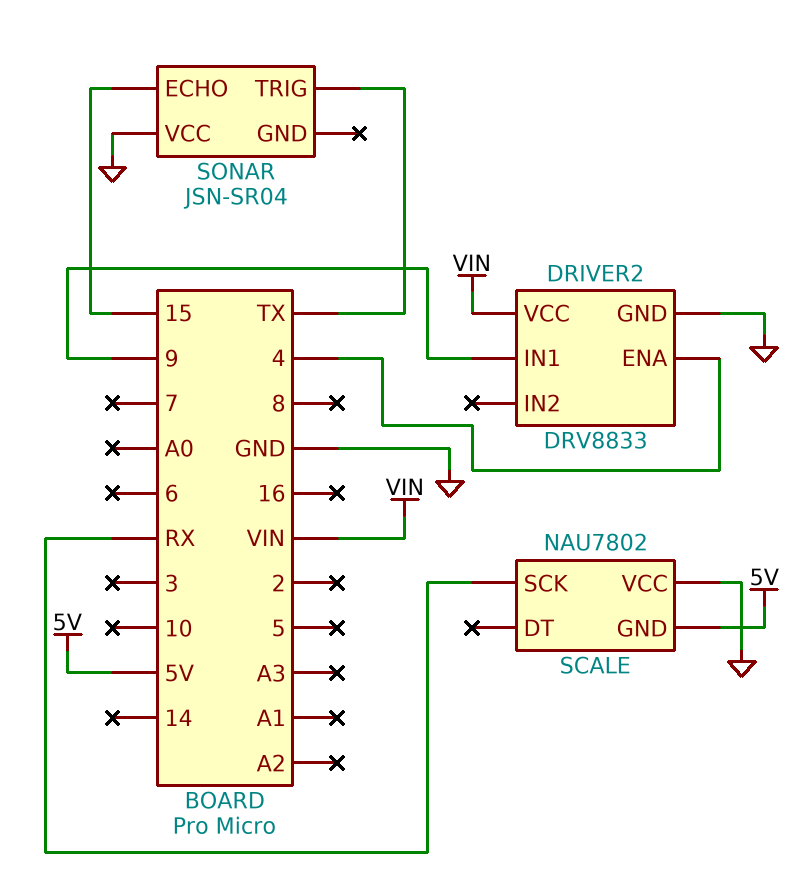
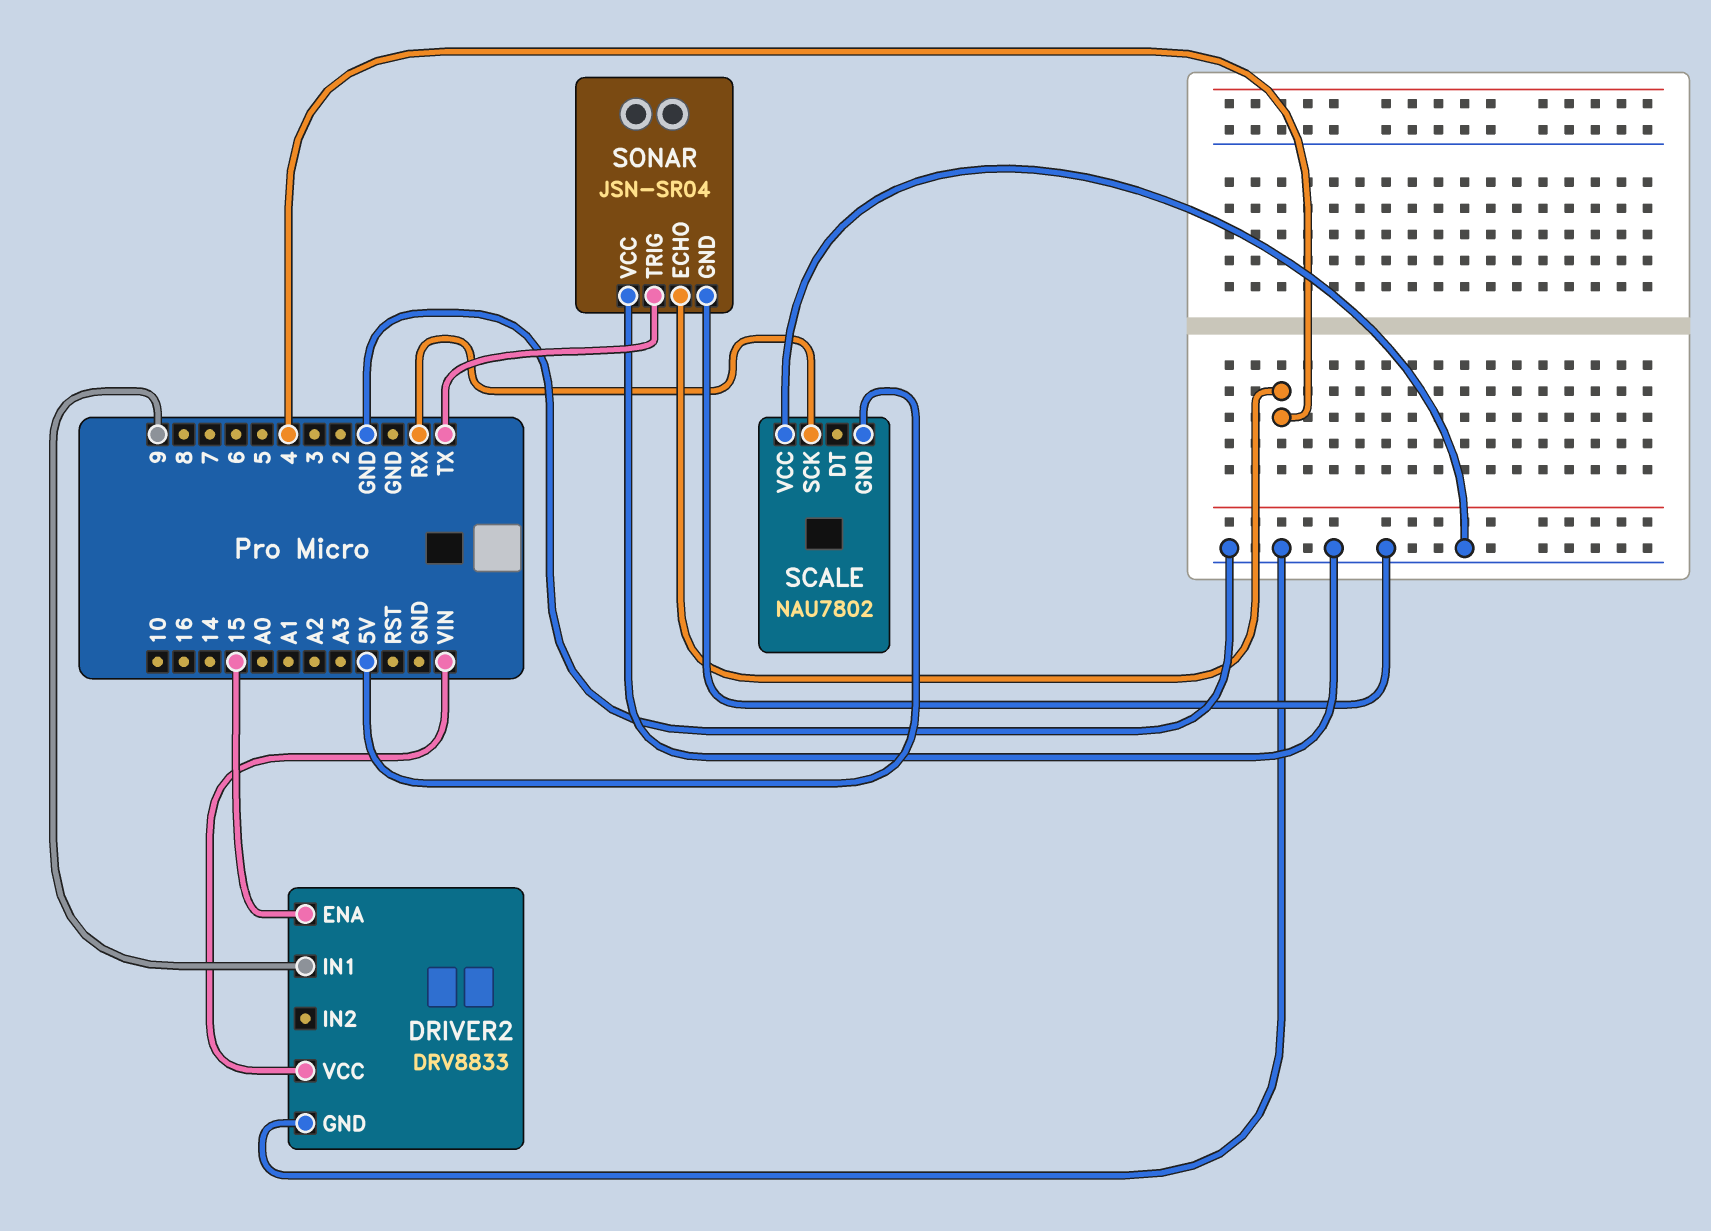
DRIVER2 pin ENA: 4 -> 15
SONAR pin ECHO: 15 -> 4
SONAR pin GND: none -> GND

